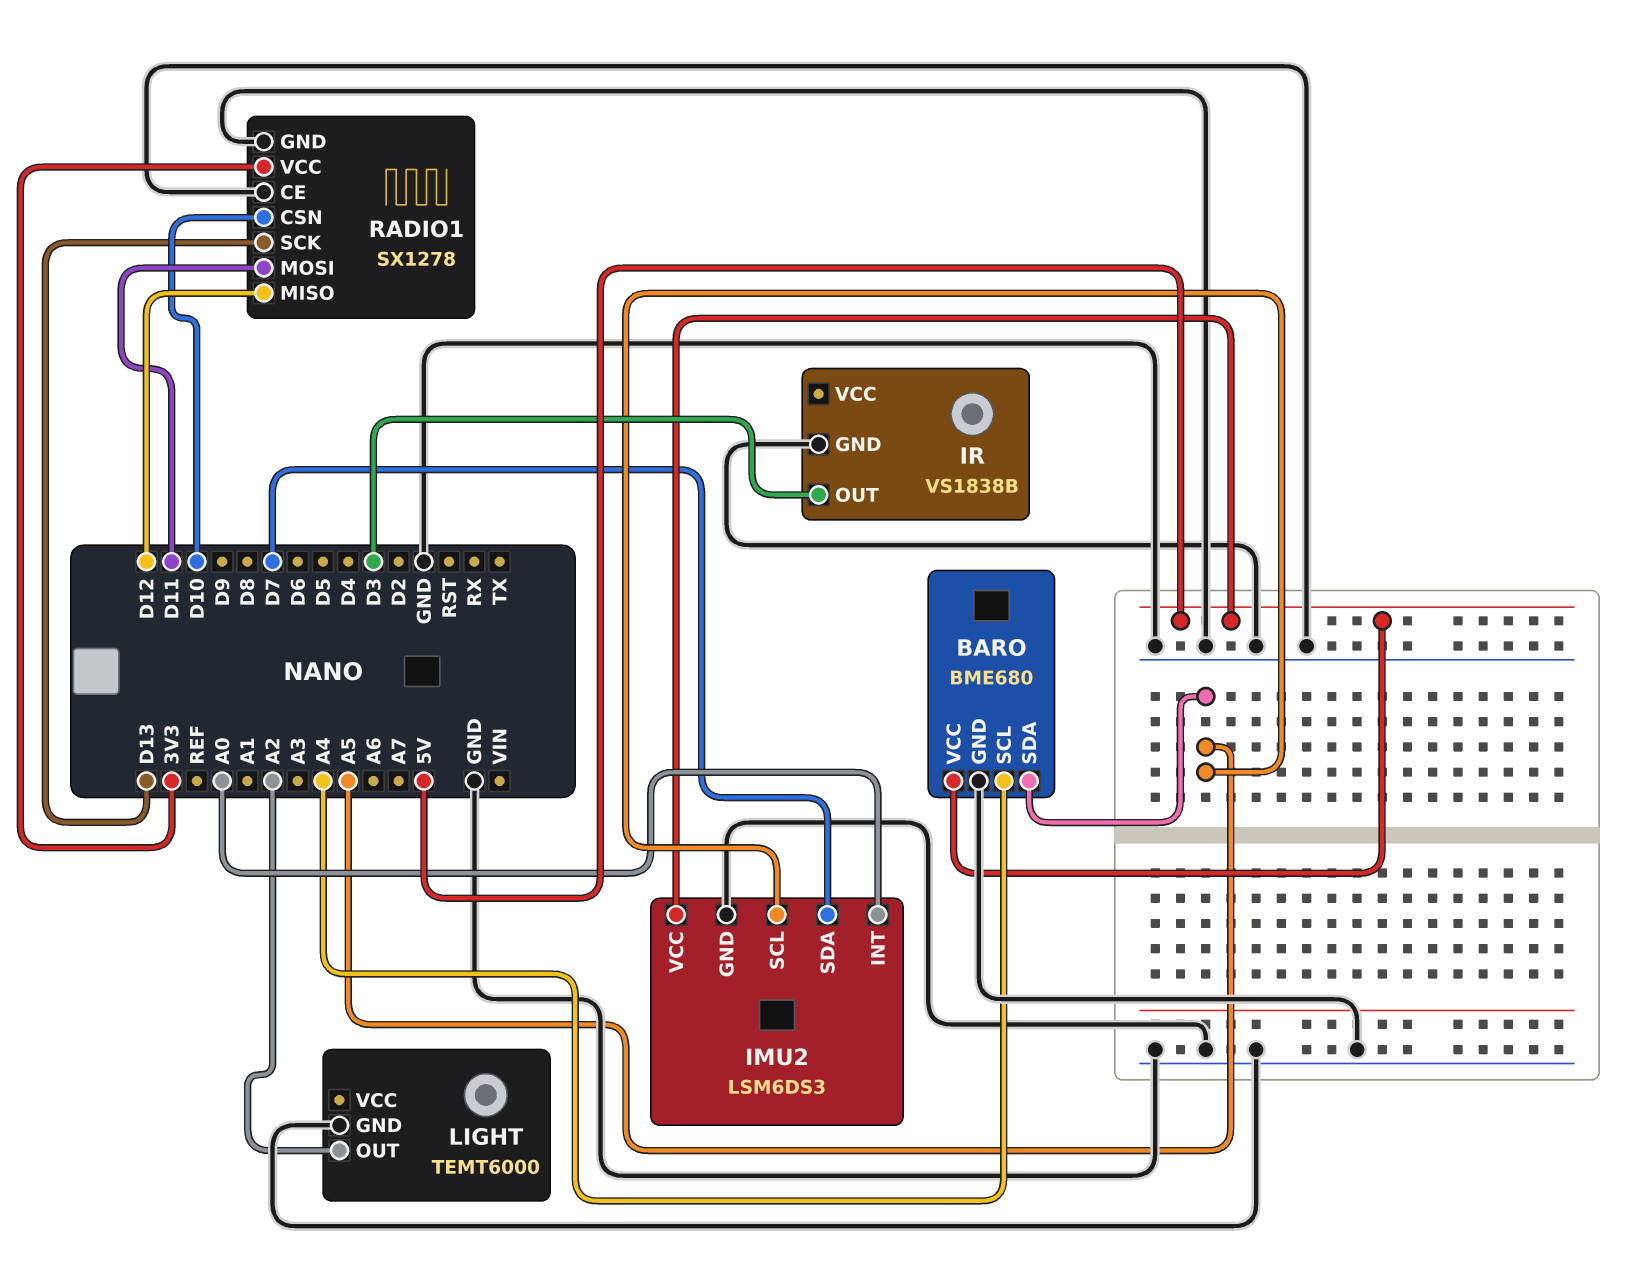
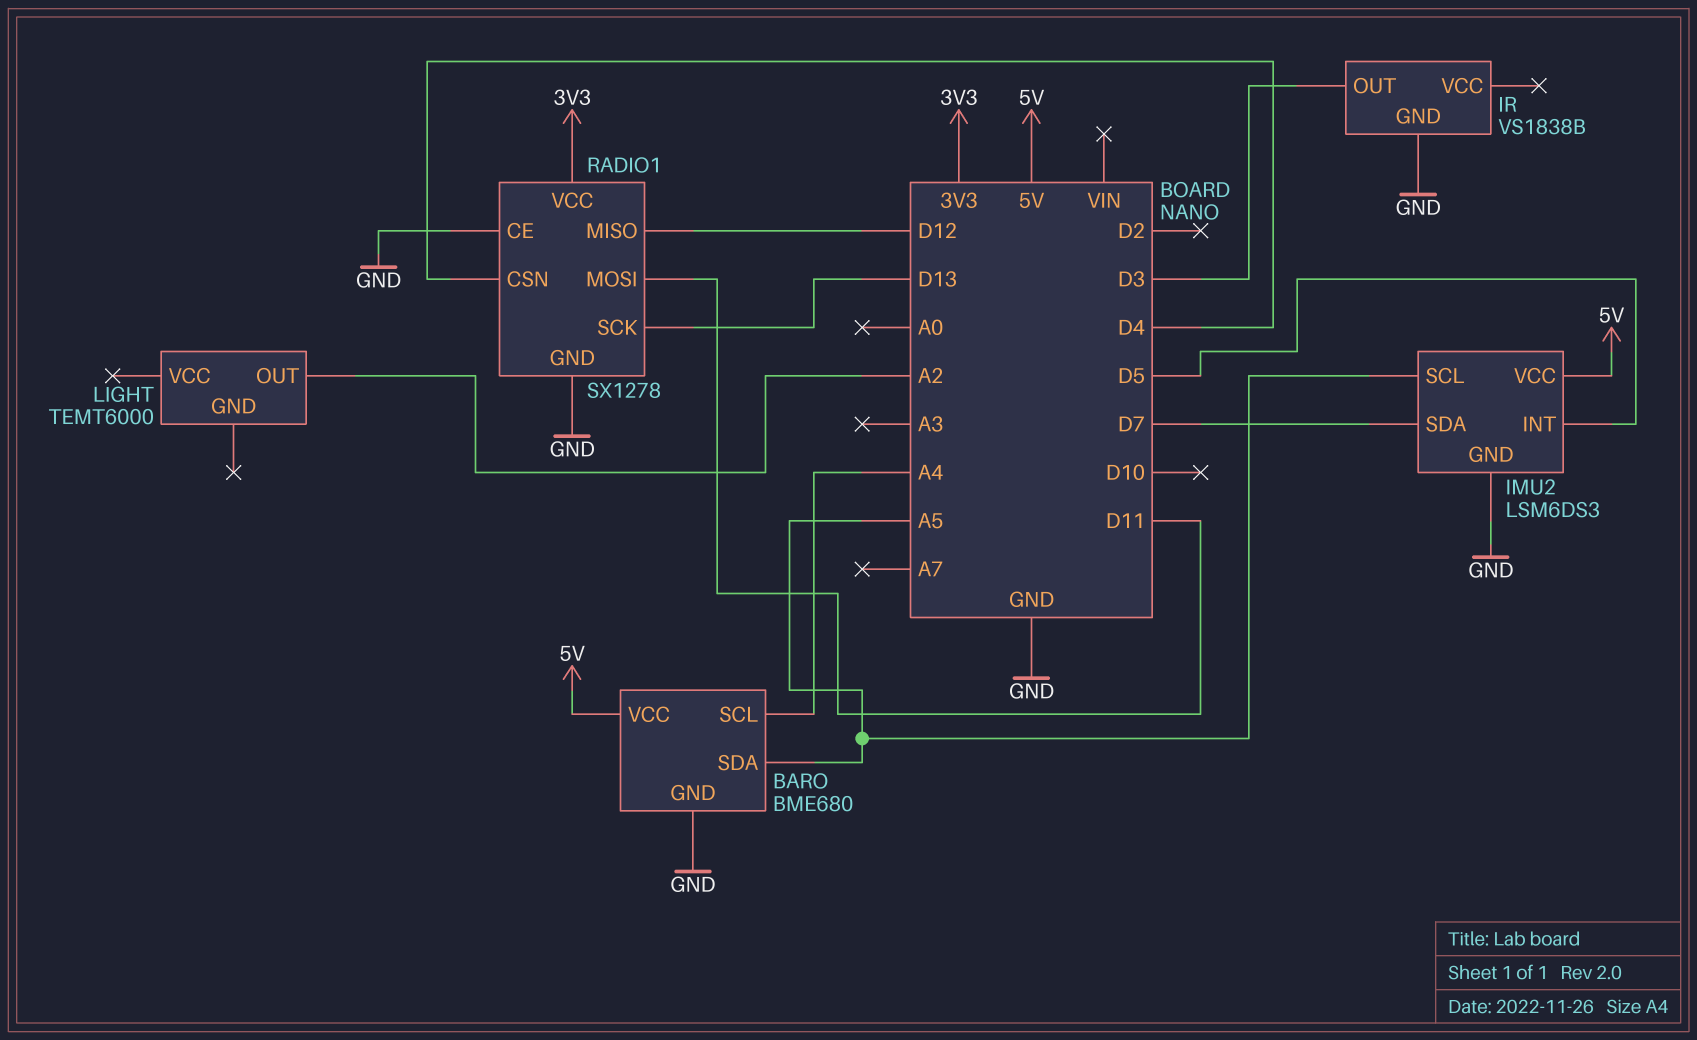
IMU2 pin INT: A0 -> D5
LIGHT pin GND: GND -> none
RADIO1 pin CSN: D10 -> D4

